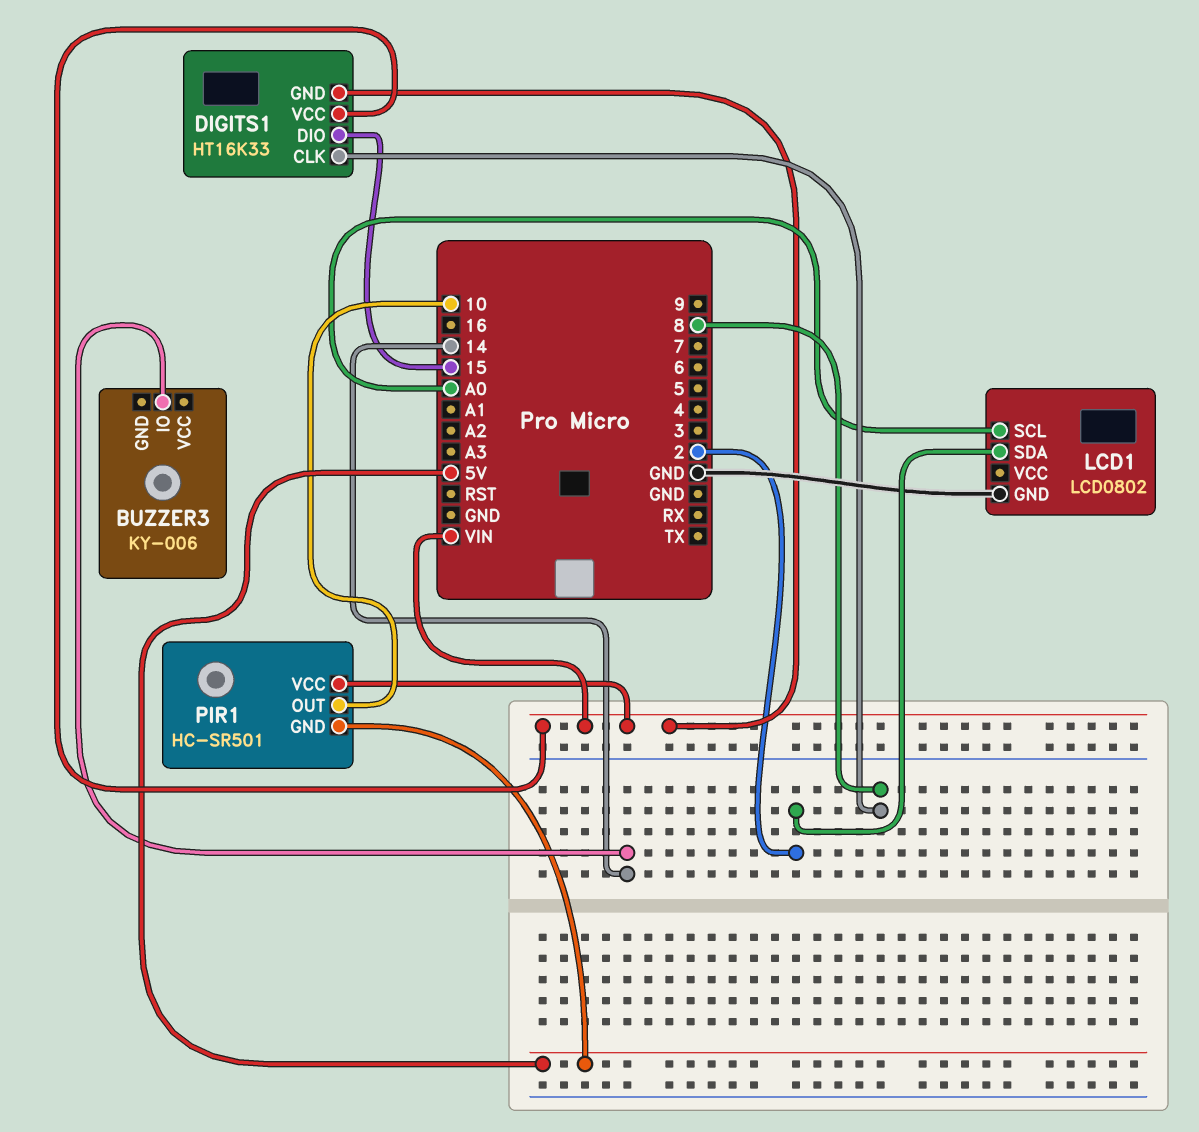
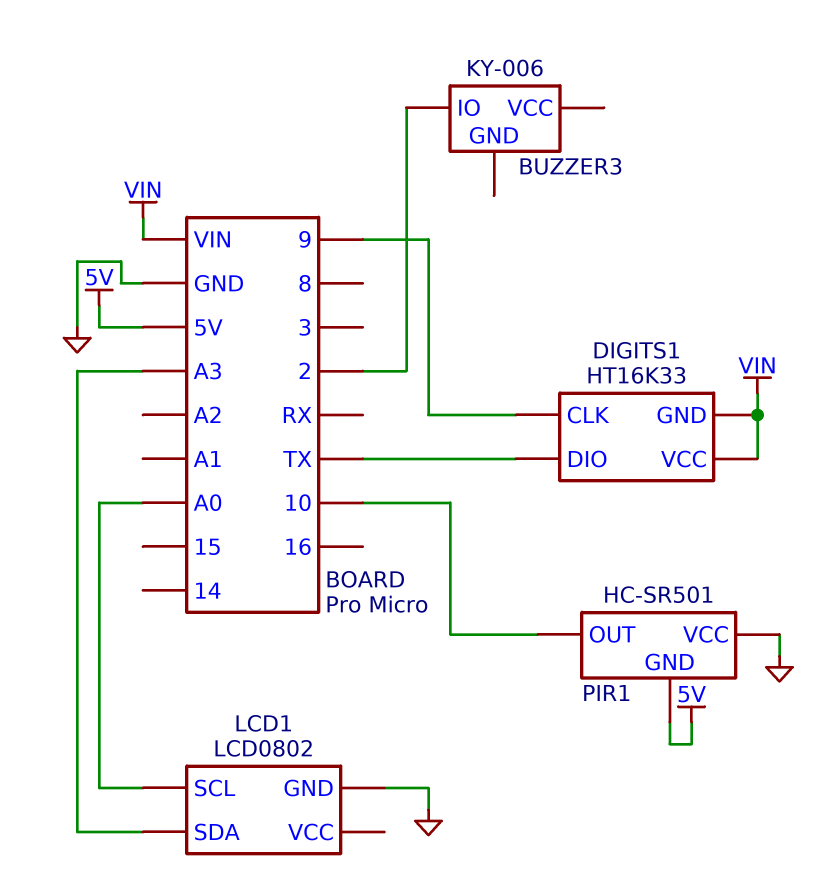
BUZZER3 pin IO: 14 -> 2
DIGITS1 pin CLK: 8 -> 9
DIGITS1 pin DIO: 15 -> TX
LCD1 pin SDA: 2 -> A3
PIR1 pin VCC: VIN -> GND

